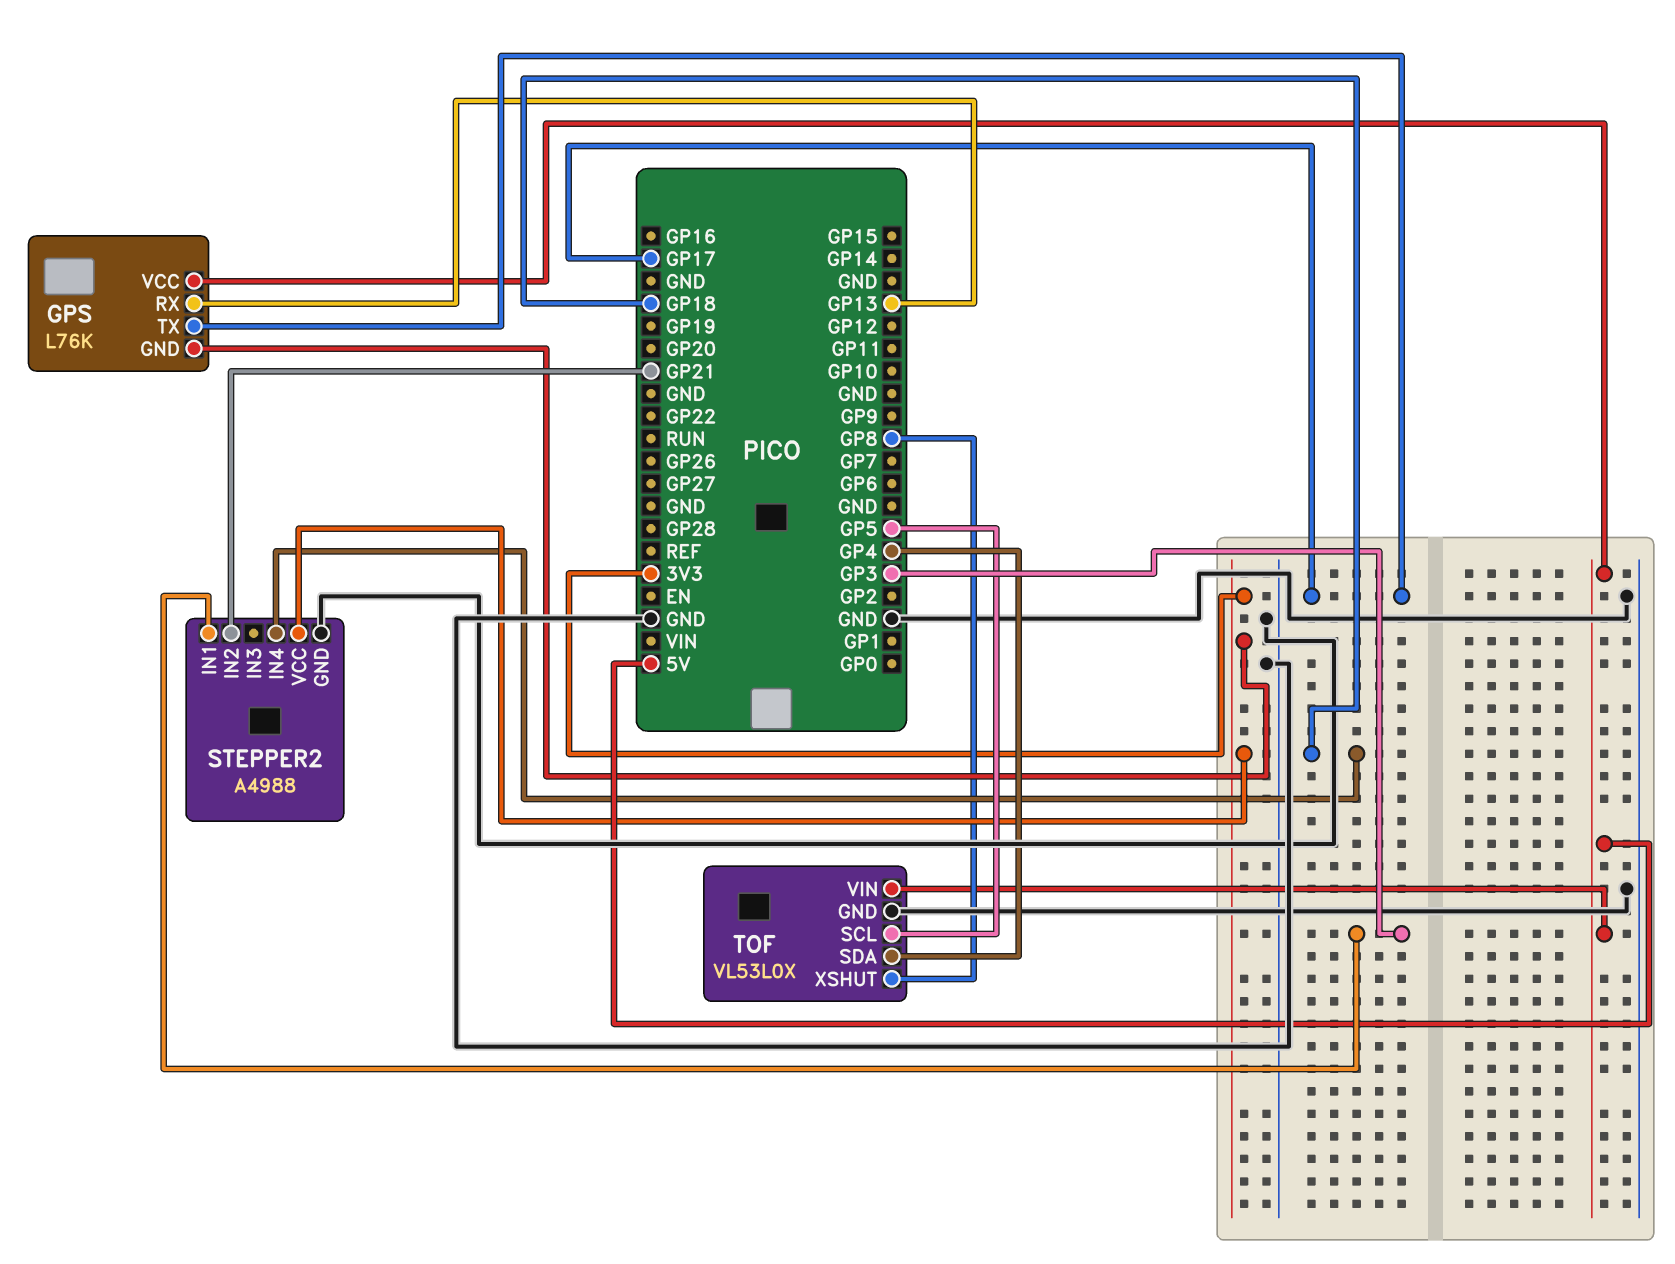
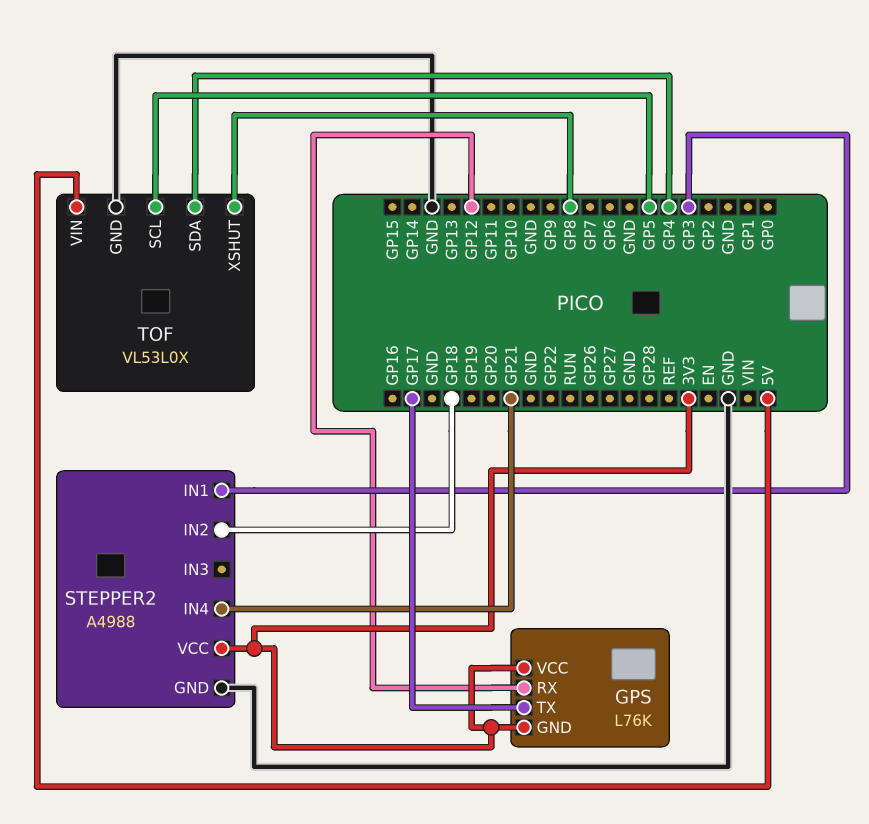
GPS pin RX: GP13 -> GP12
GPS pin VCC: 5V -> 3V3
STEPPER2 pin IN2: GP21 -> GP18
STEPPER2 pin IN4: GP18 -> GP21

